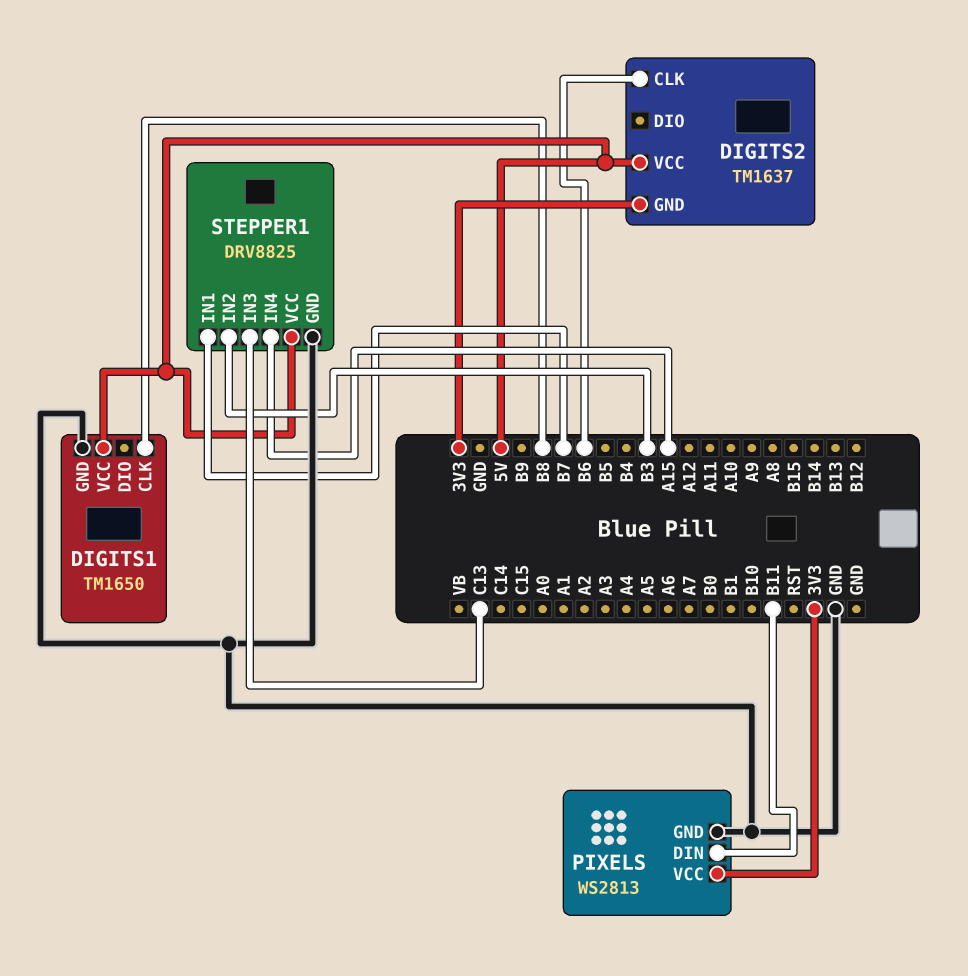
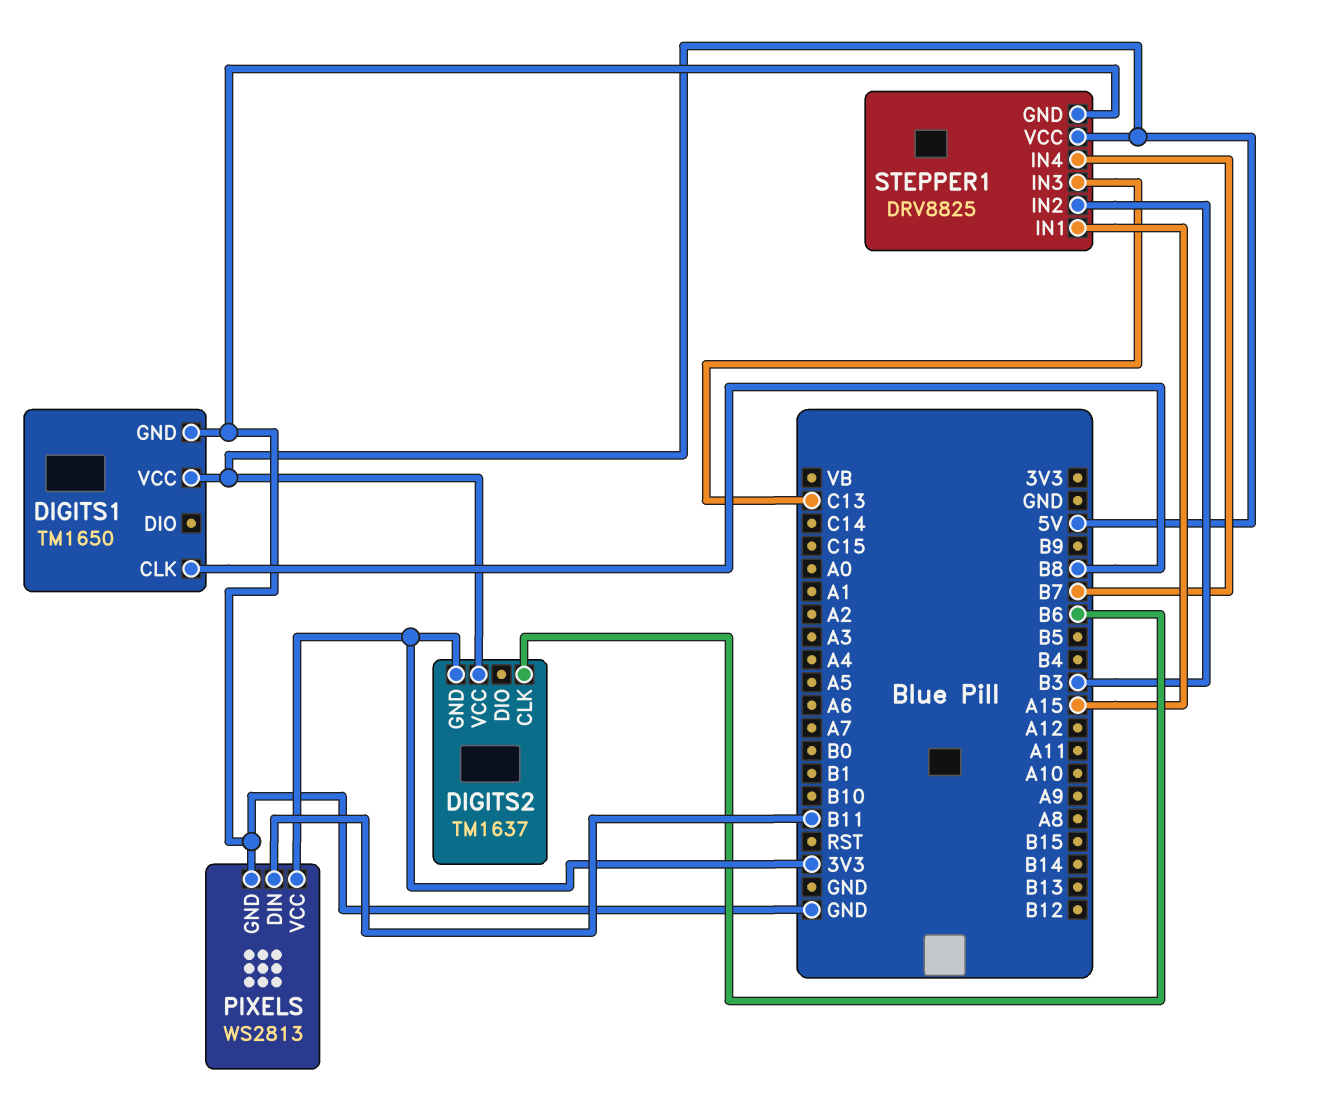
STEPPER1 pin IN1: B7 -> A15
STEPPER1 pin IN4: A15 -> B7

